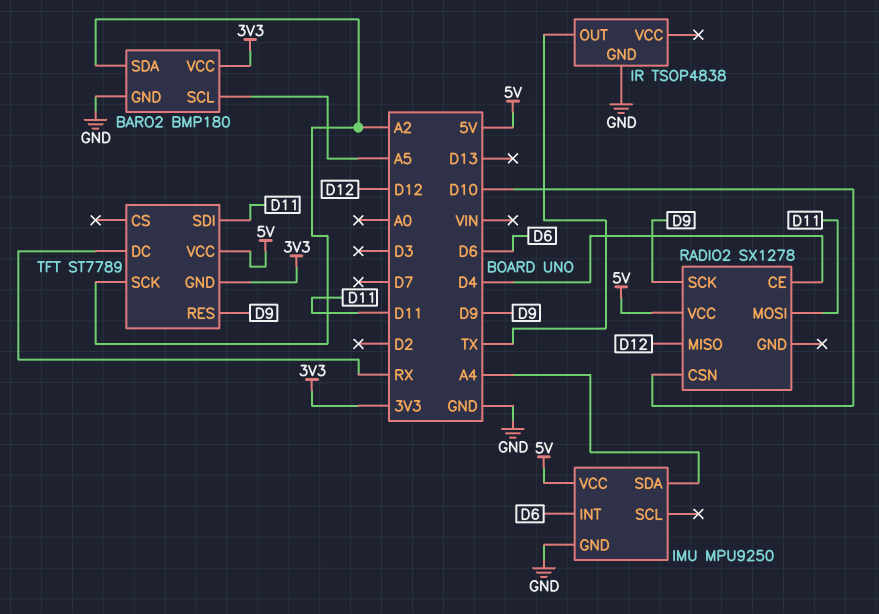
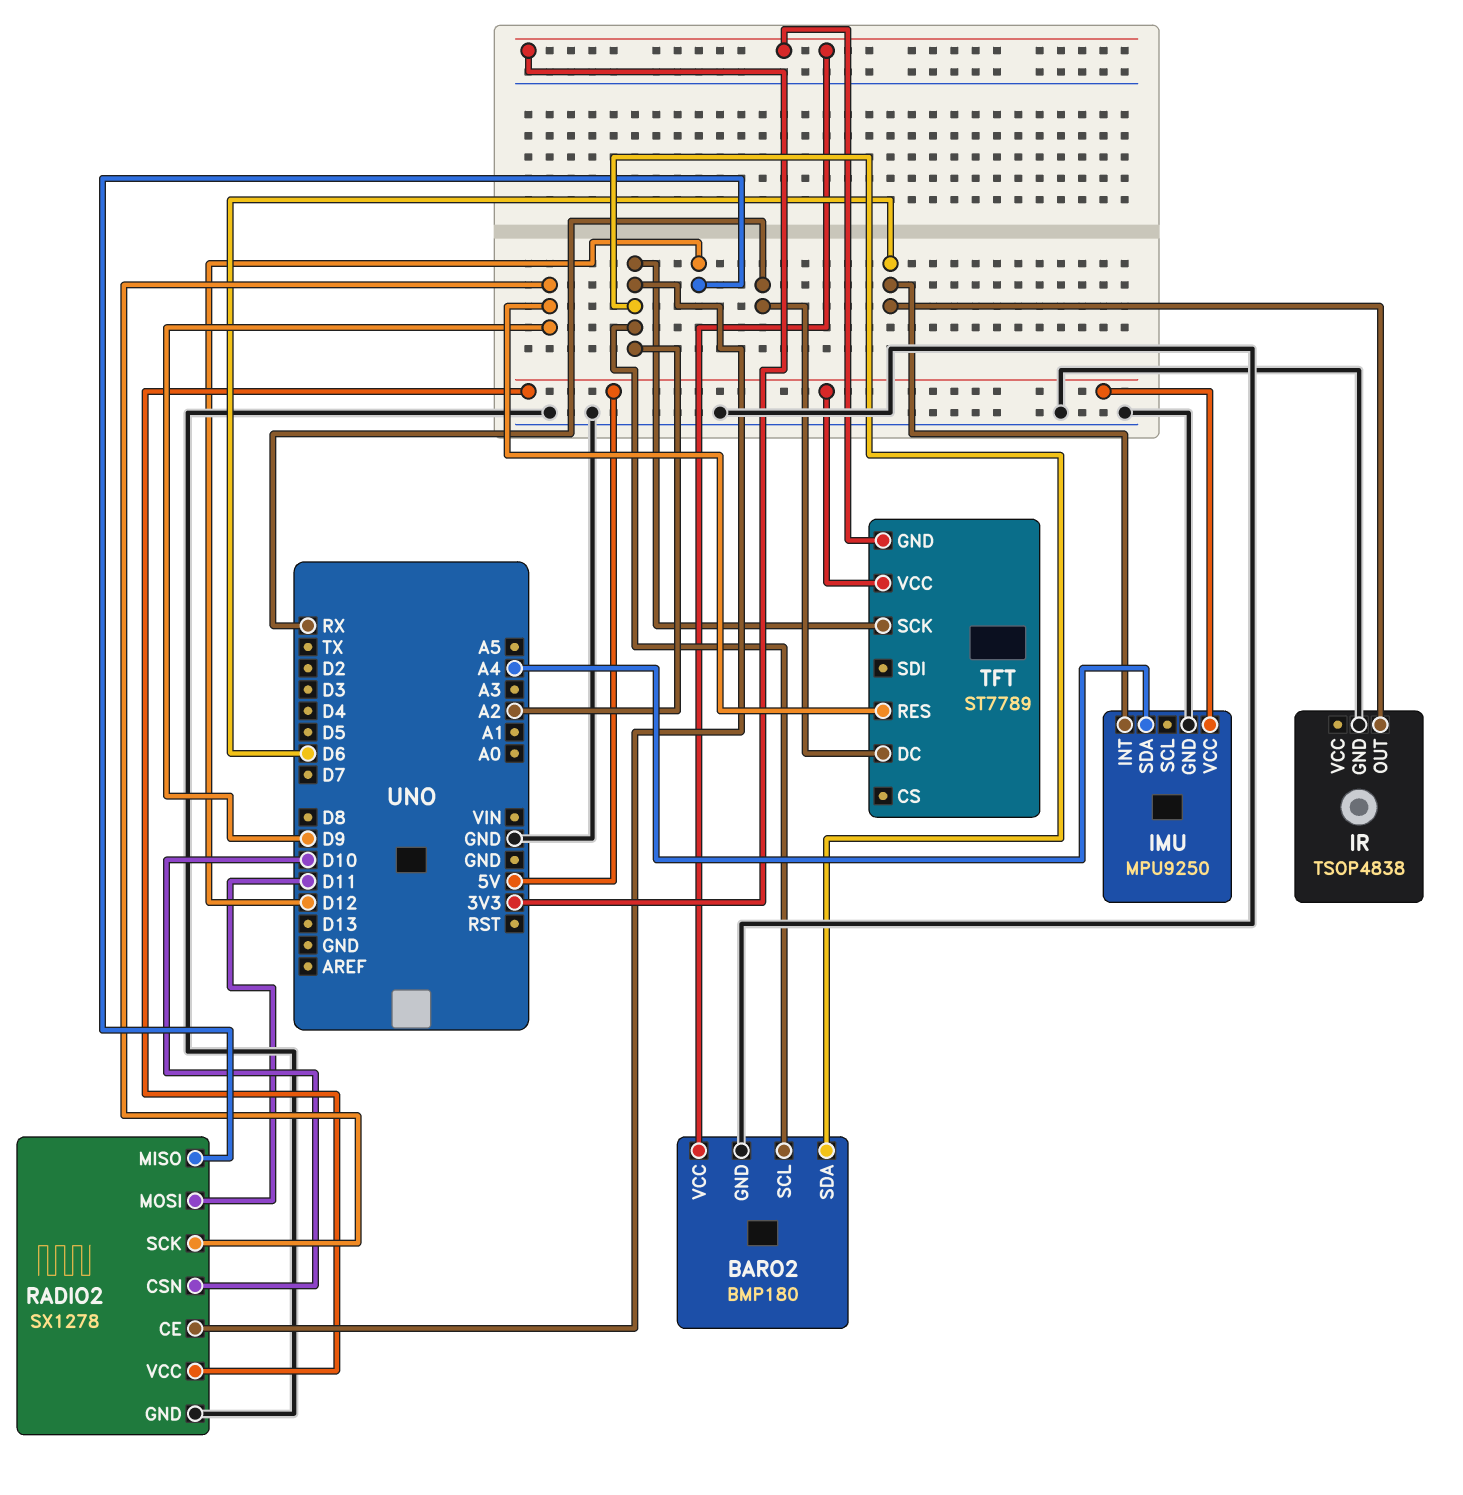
BARO2 pin SCL: A5 -> A2
IR pin OUT: TX -> D6
RADIO2 pin CE: D4 -> A2
RADIO2 pin GND: none -> GND
TFT pin SDI: D11 -> none

